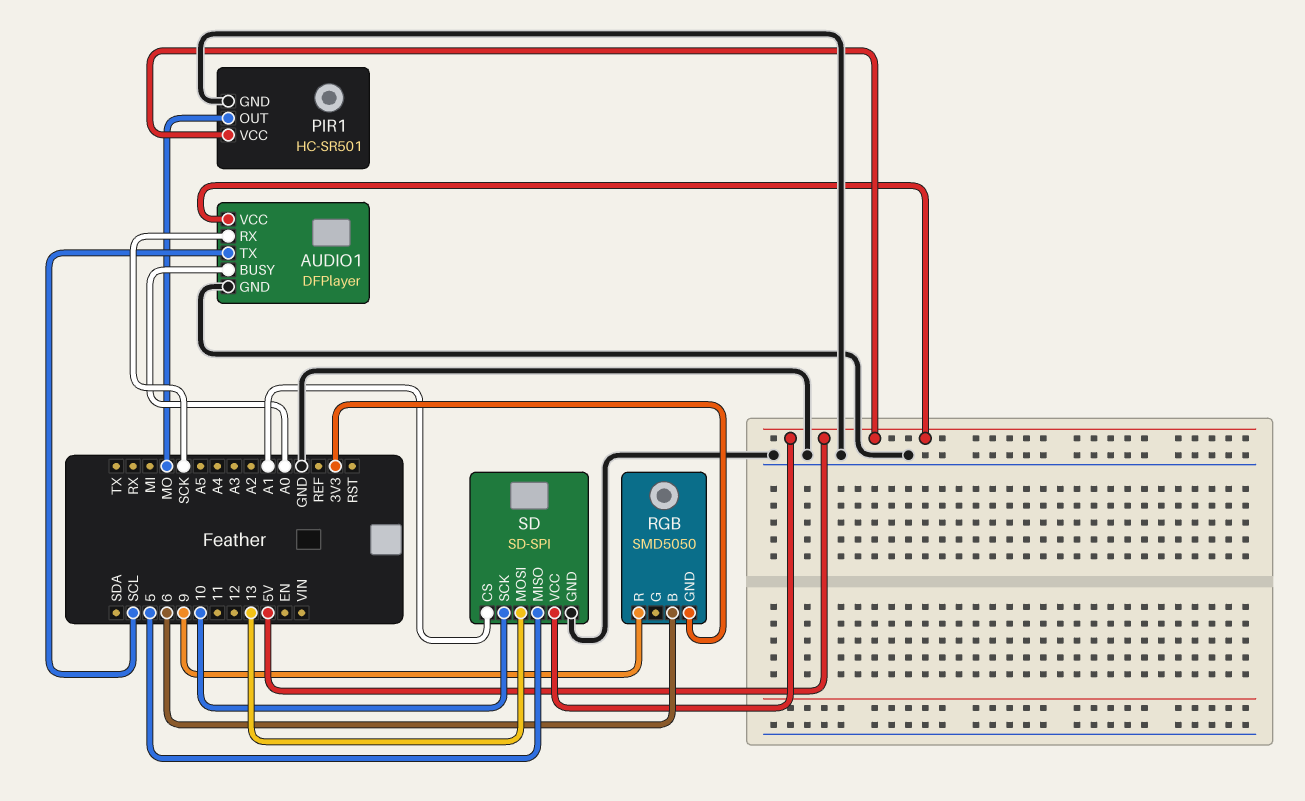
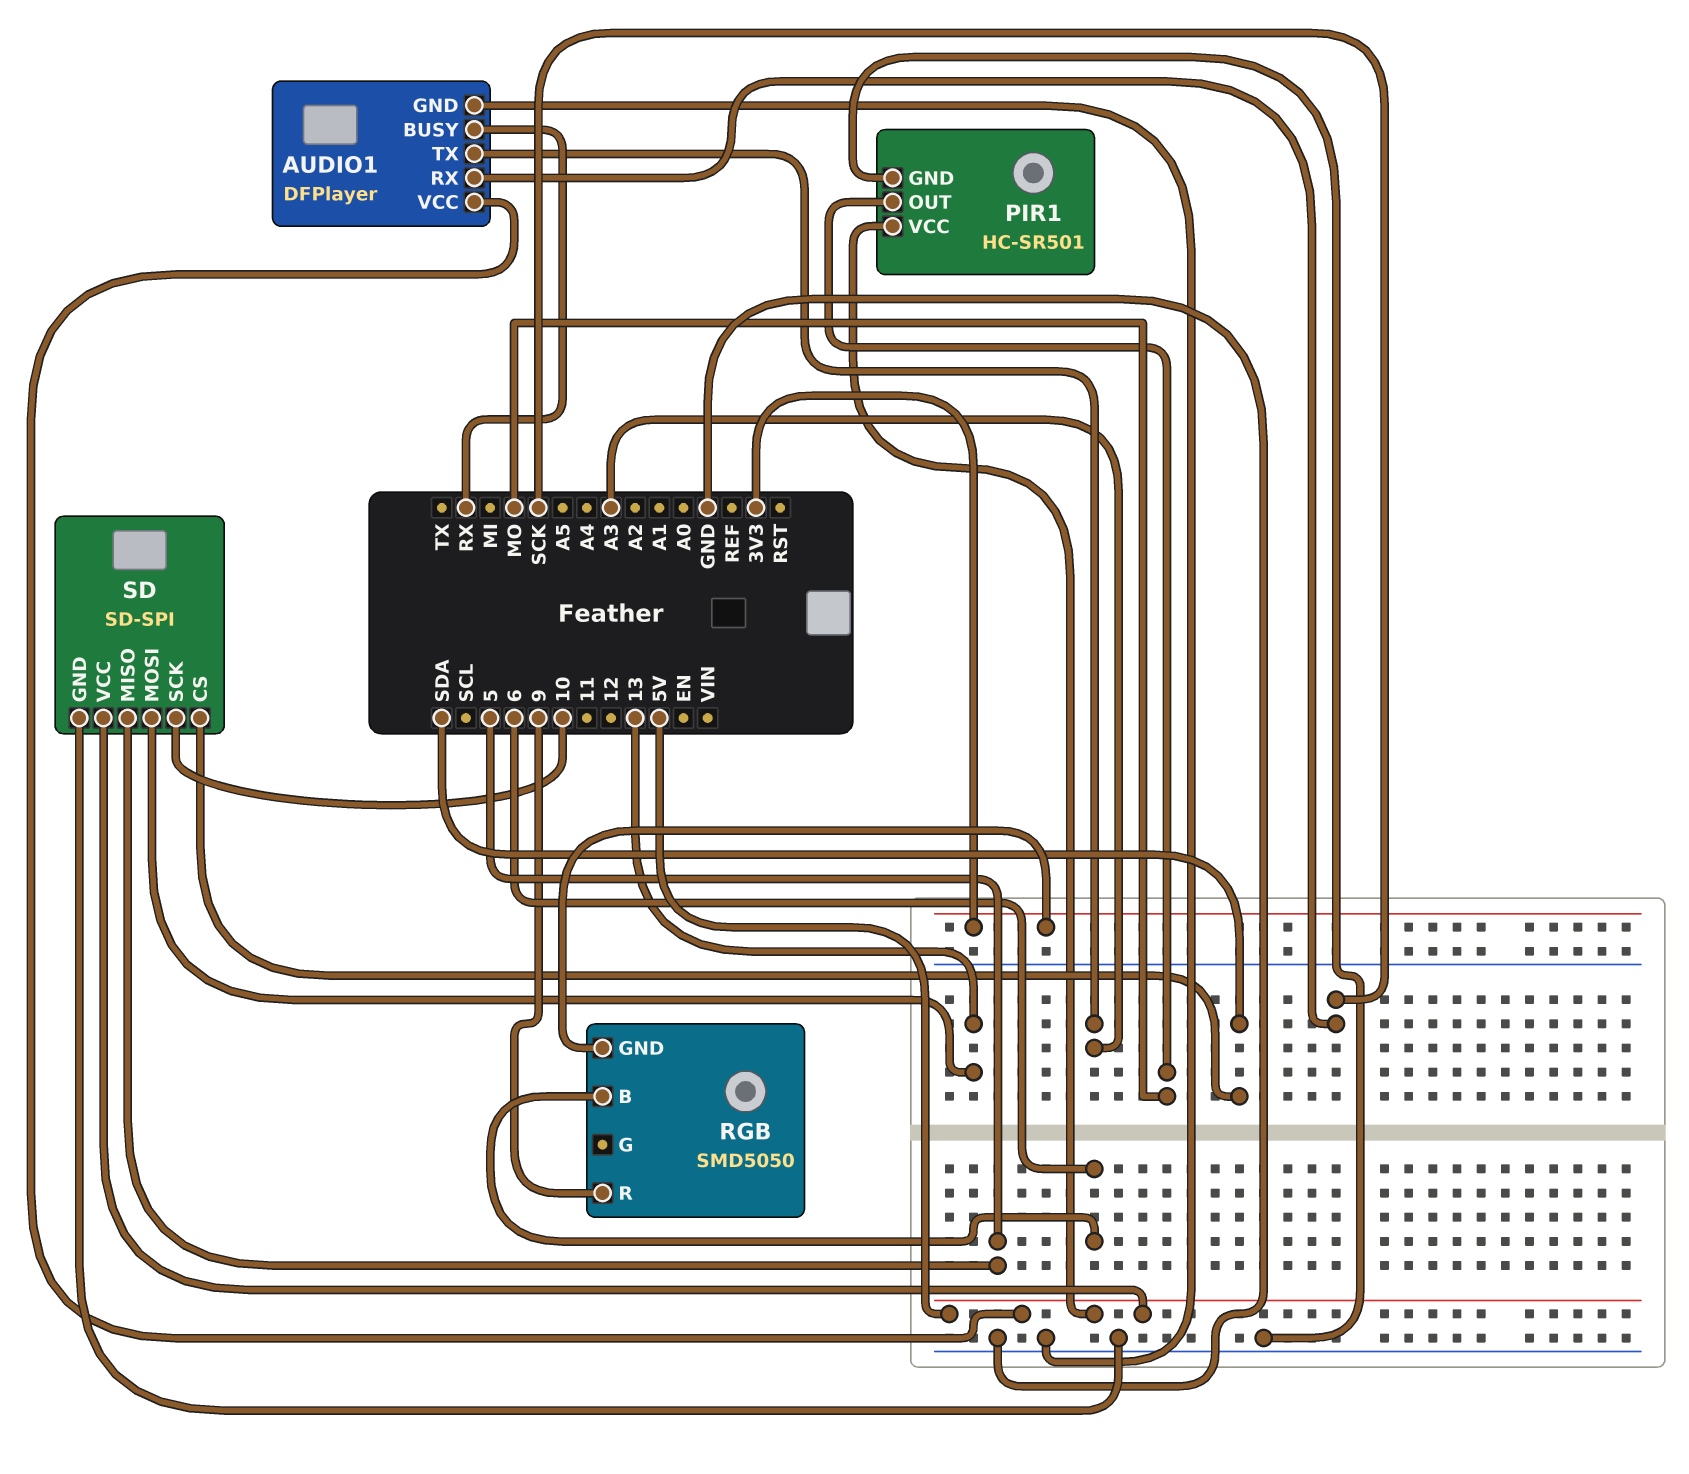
AUDIO1 pin BUSY: A0 -> RX
AUDIO1 pin TX: SCL -> A3
SD pin CS: A1 -> SDA

